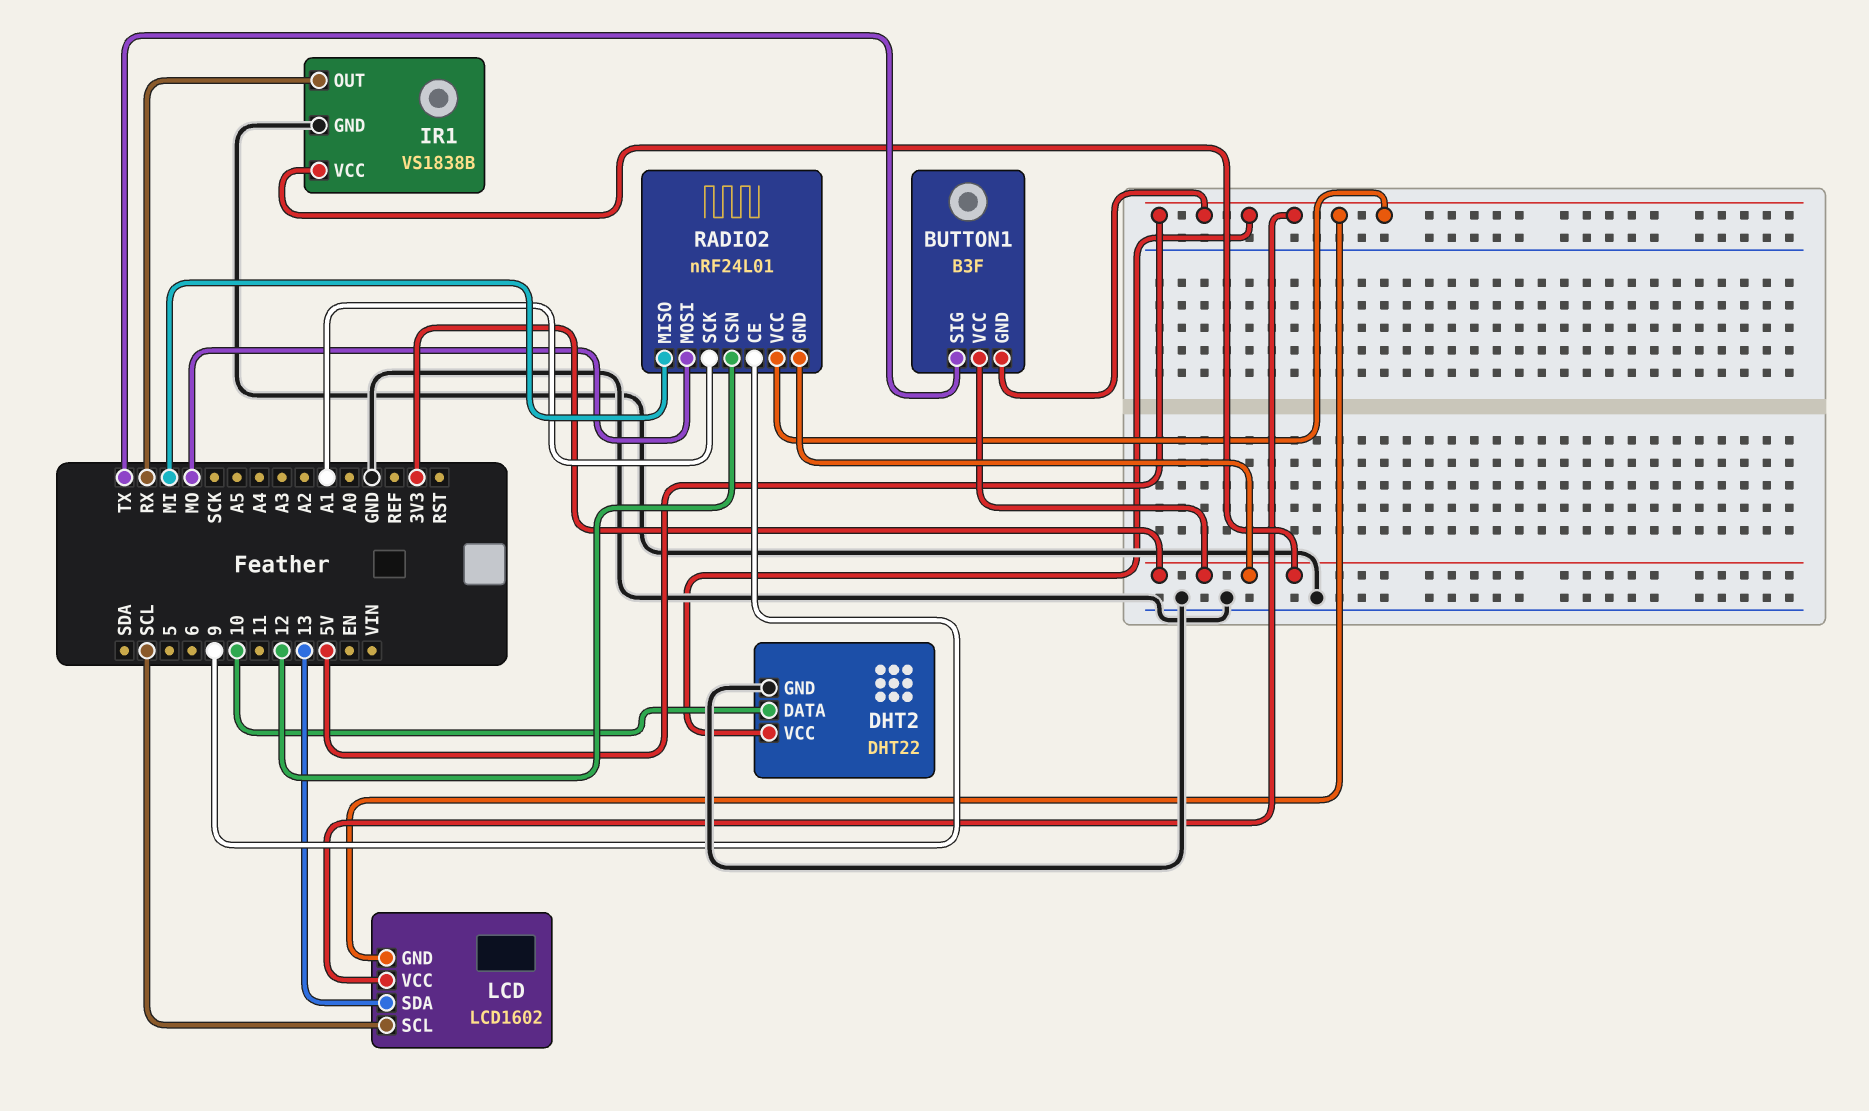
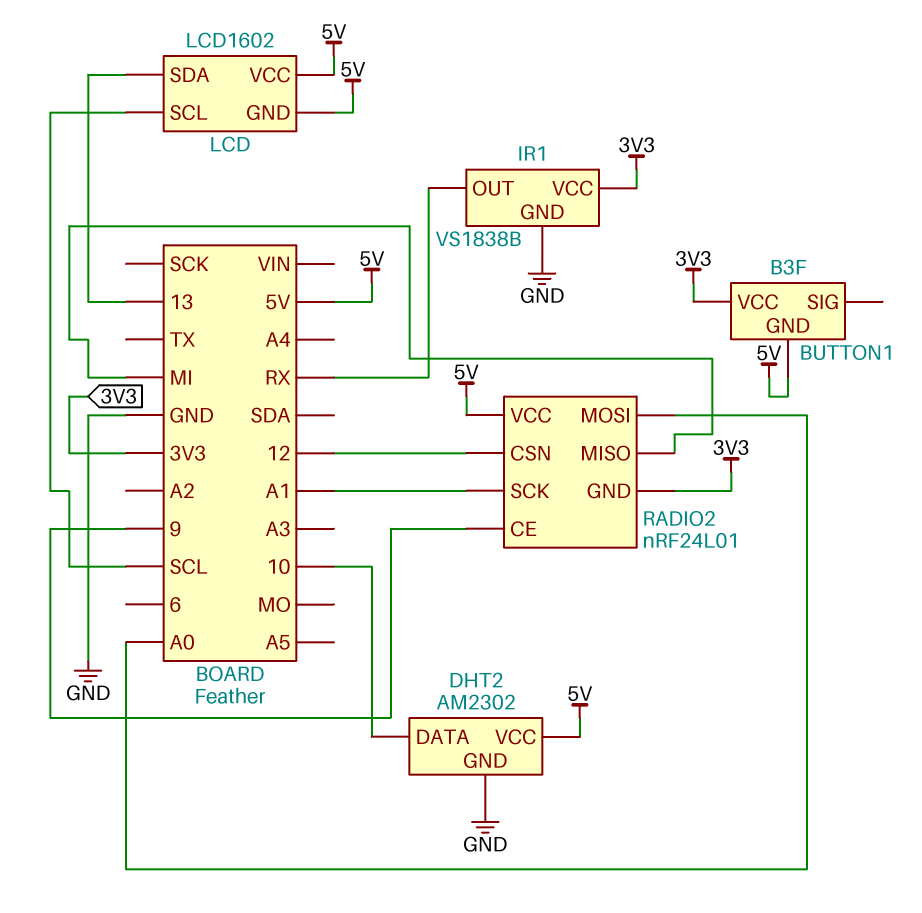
BUTTON1 pin SIG: TX -> none
DHT2: DHT22 -> AM2302
RADIO2 pin MOSI: MO -> A0

